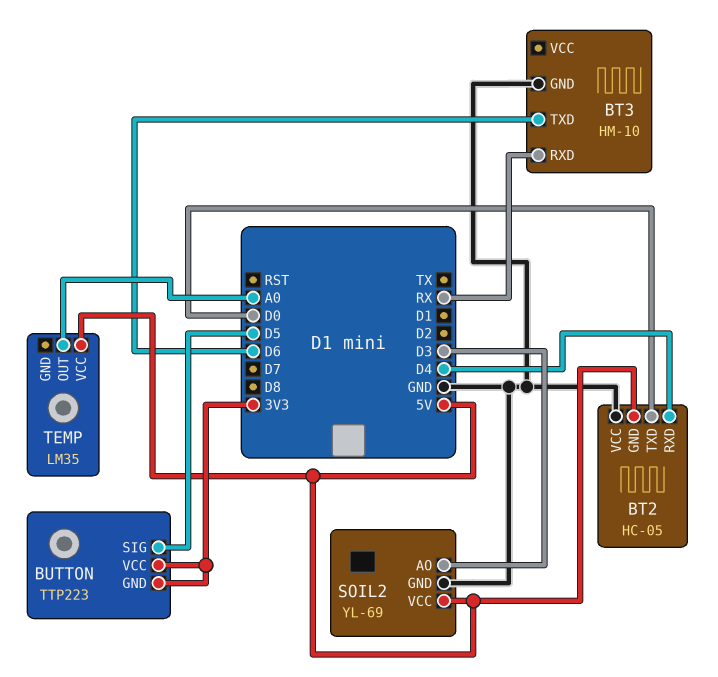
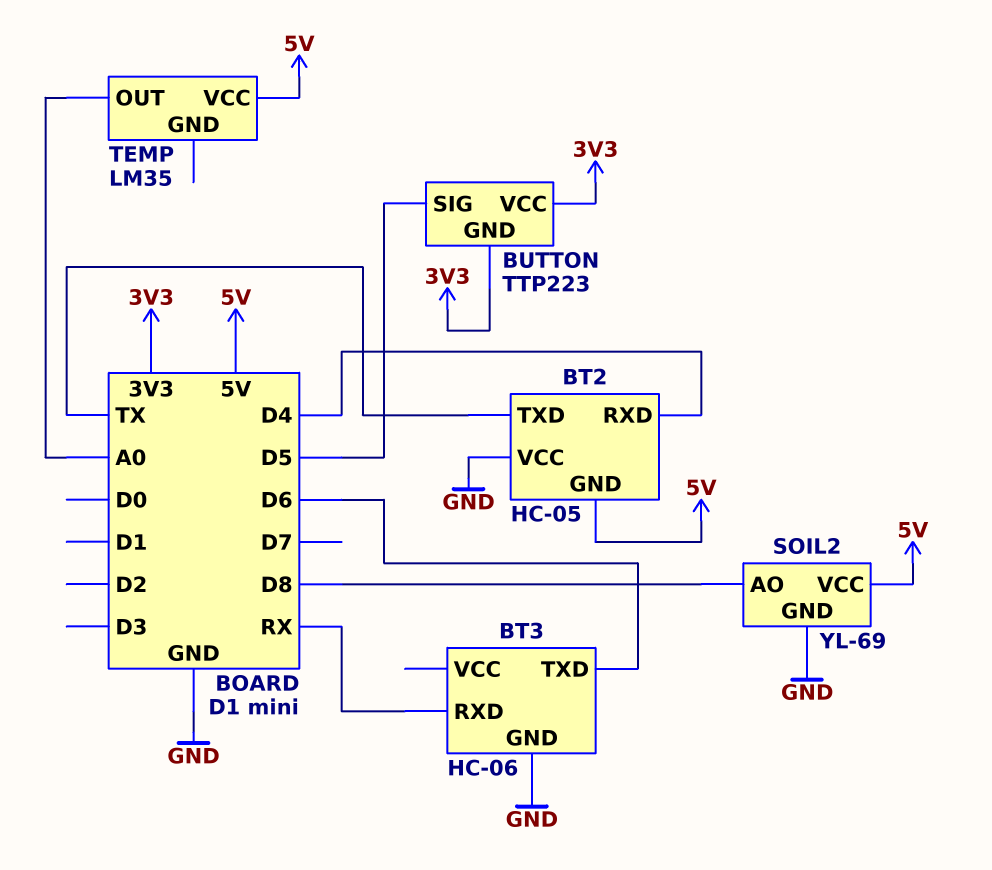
BT2 pin TXD: D0 -> TX
BT3: HM-10 -> HC-06
SOIL2 pin AO: D3 -> D8

